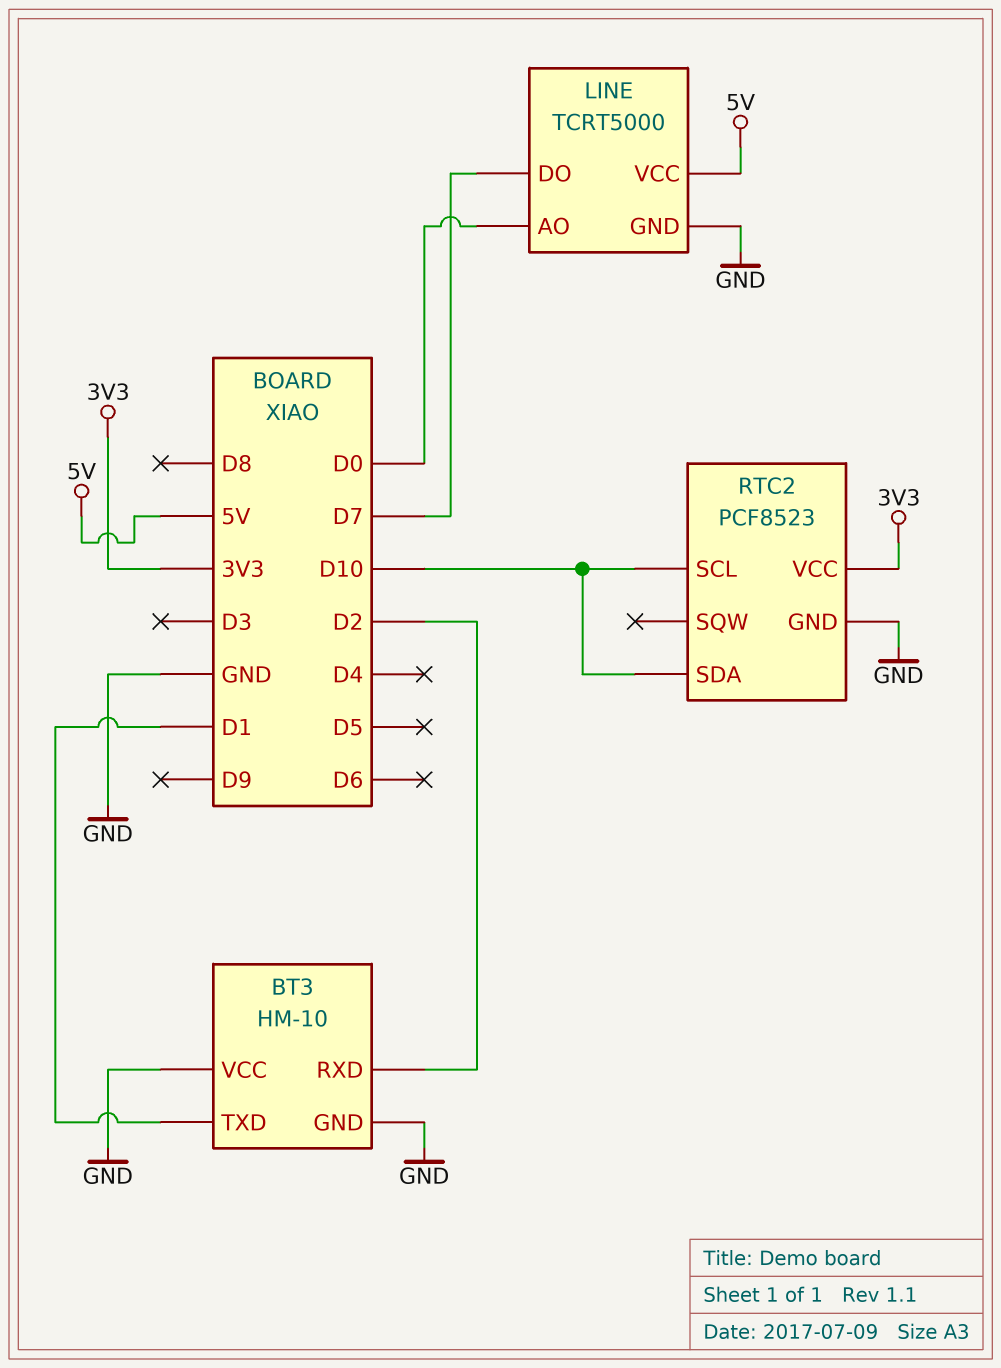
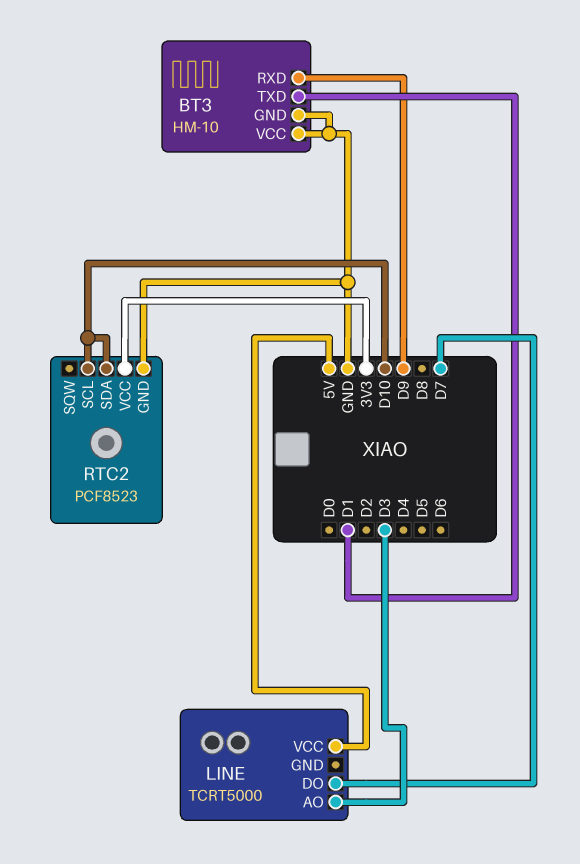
BT3 pin RXD: D2 -> D9
LINE pin AO: D0 -> D3
LINE pin GND: GND -> none

